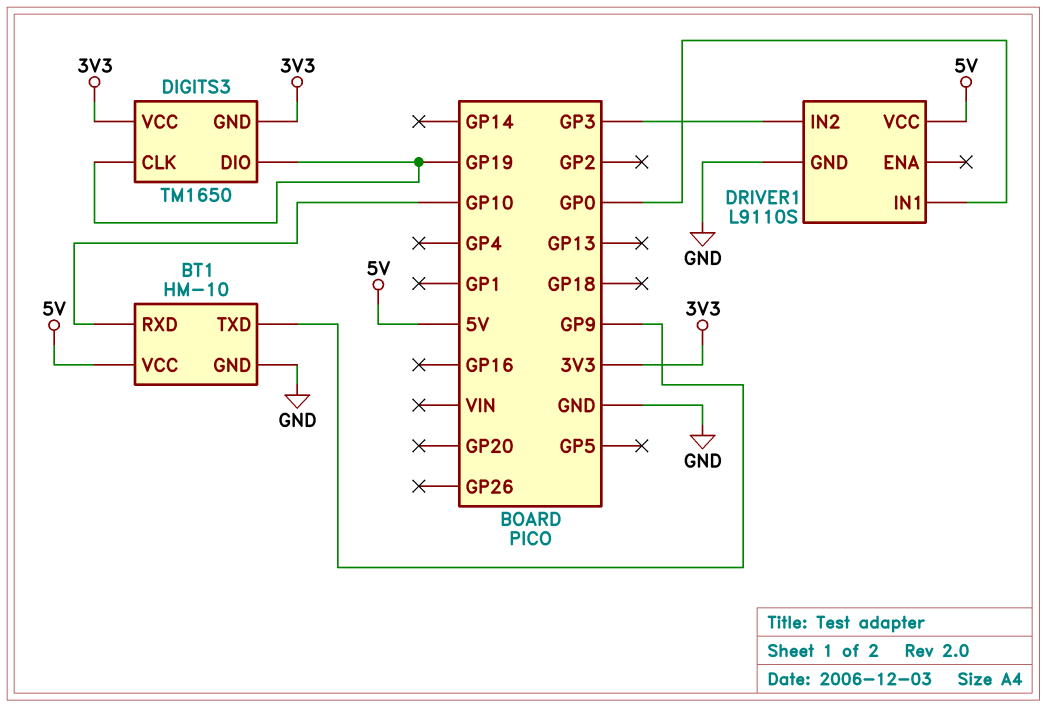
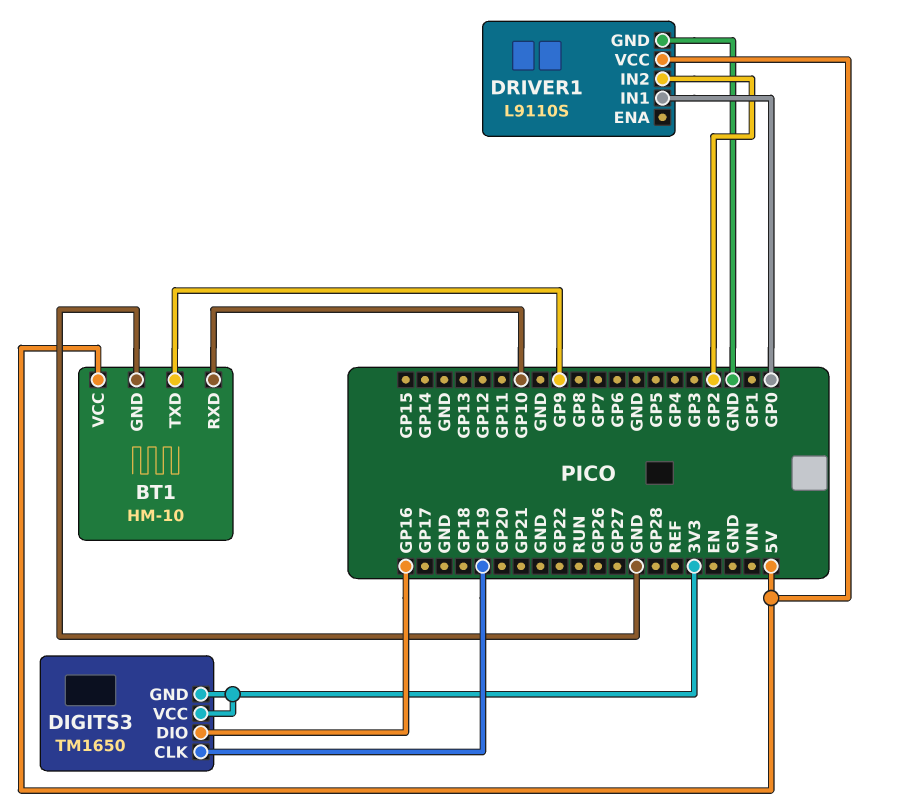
DIGITS3 pin DIO: GP19 -> GP16
DRIVER1 pin IN2: GP3 -> GP2

